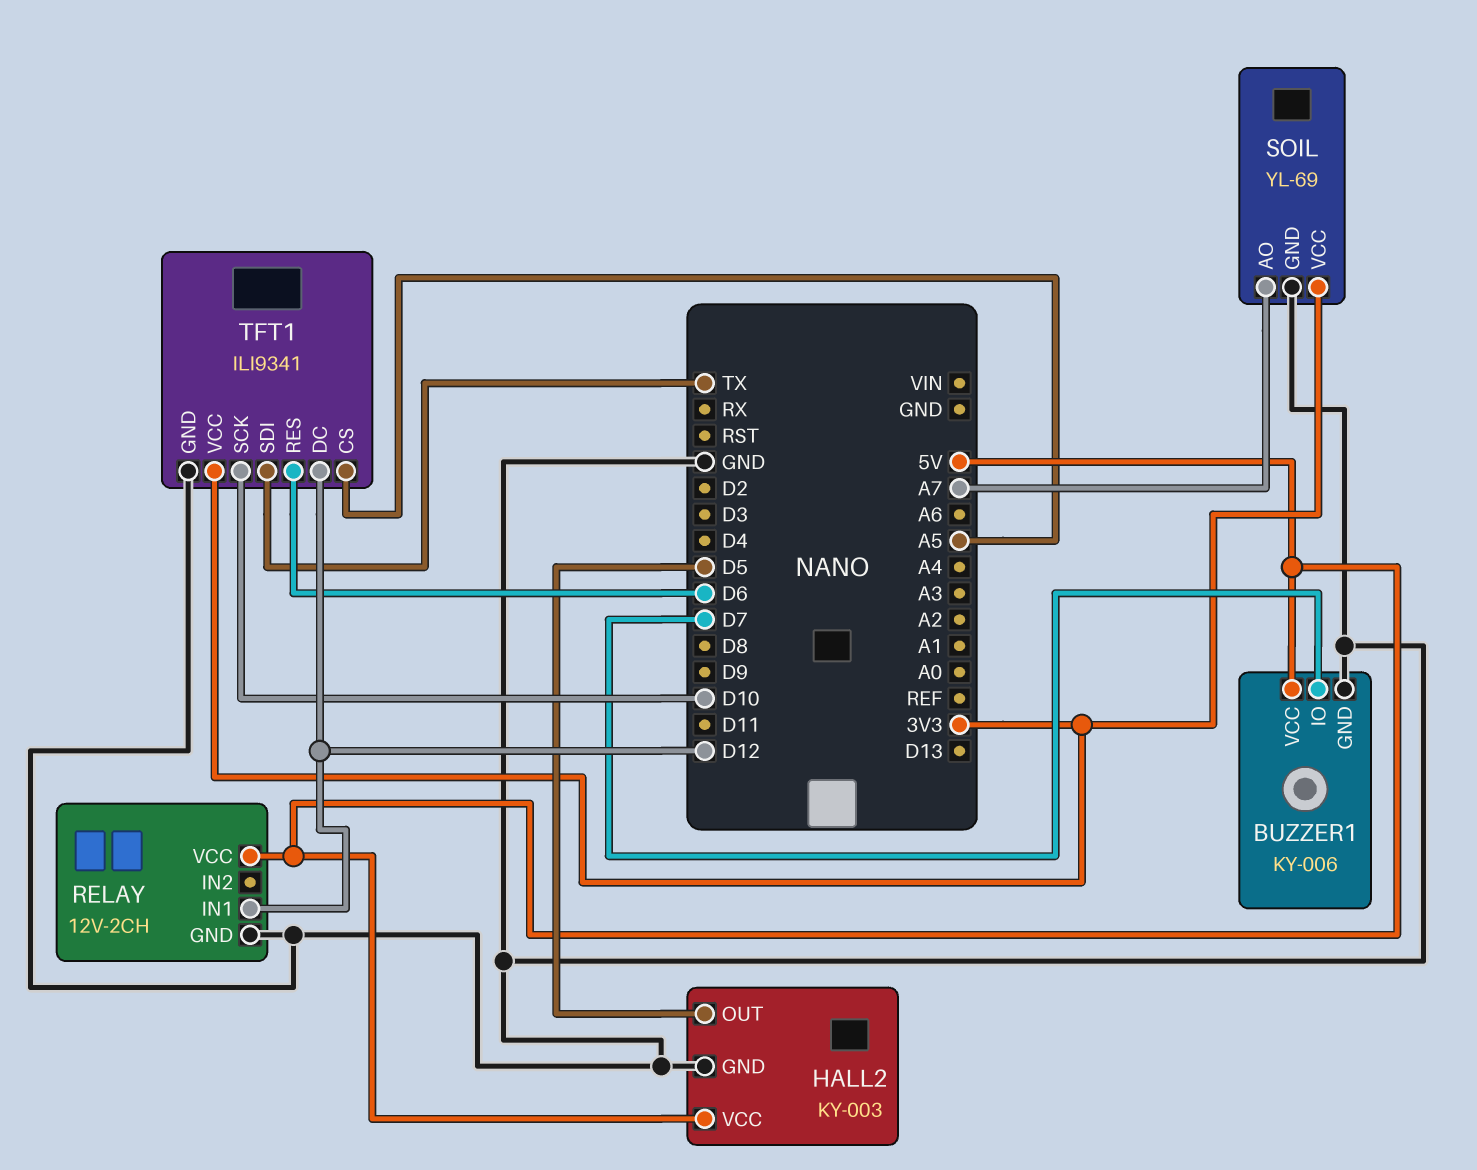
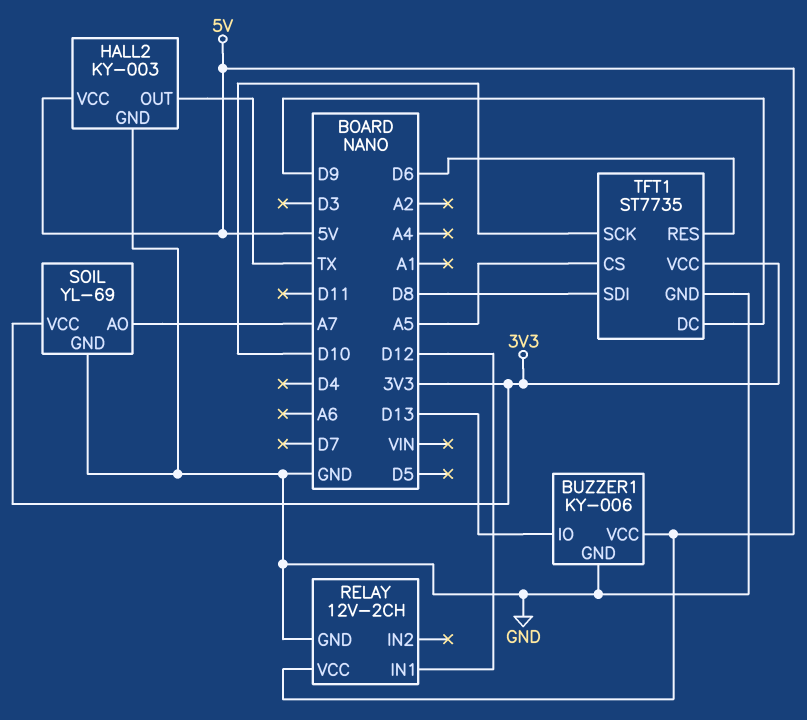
BUZZER1 pin IO: D7 -> D13
HALL2 pin OUT: D5 -> TX
TFT1: ILI9341 -> ST7735
TFT1 pin DC: D12 -> D9
TFT1 pin SDI: TX -> D8

